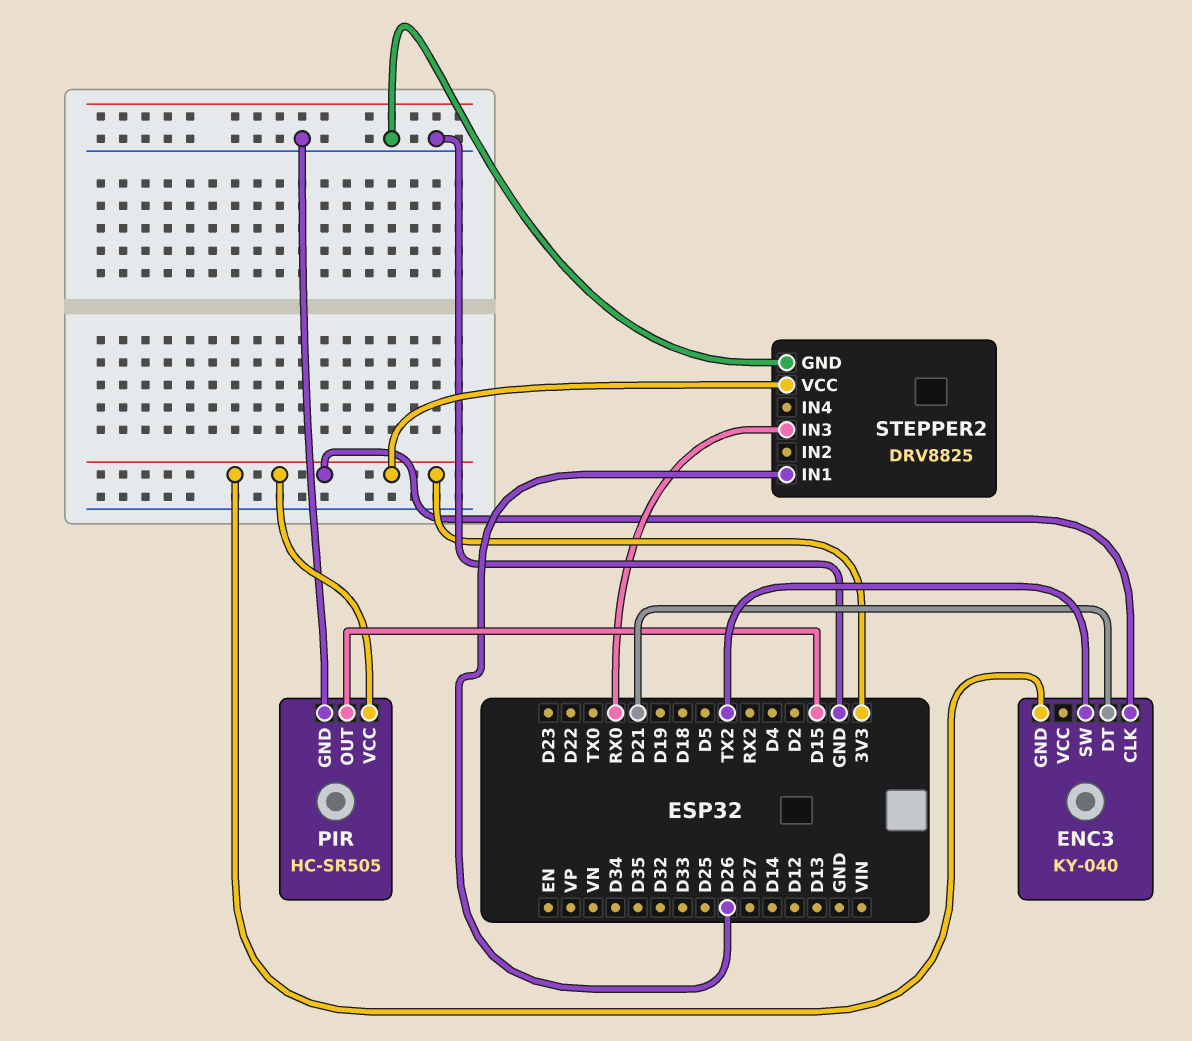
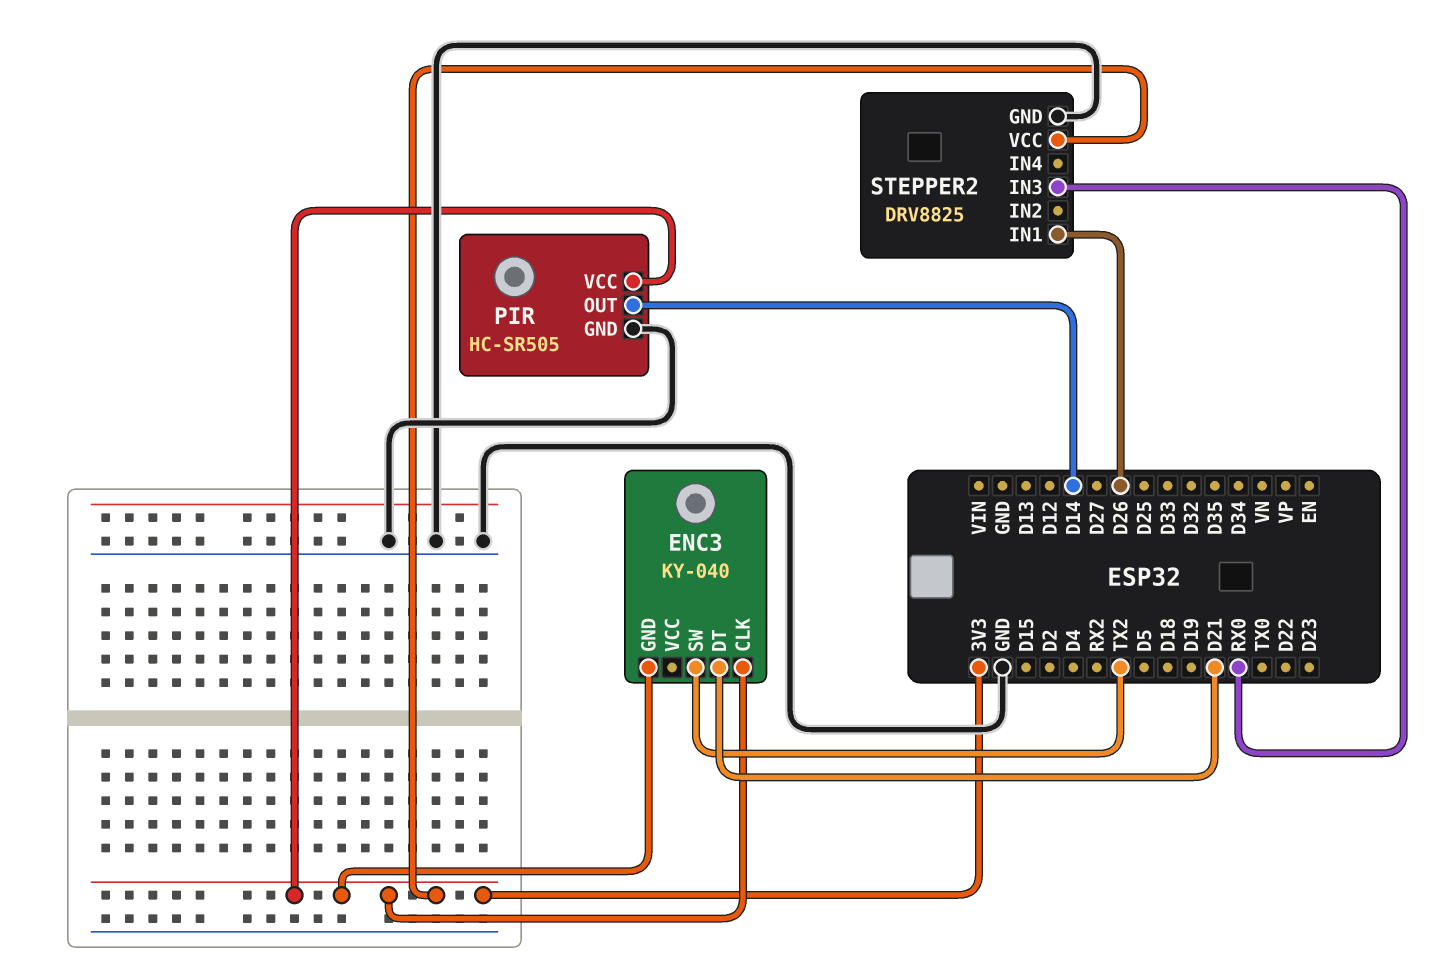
PIR pin OUT: D15 -> D14

